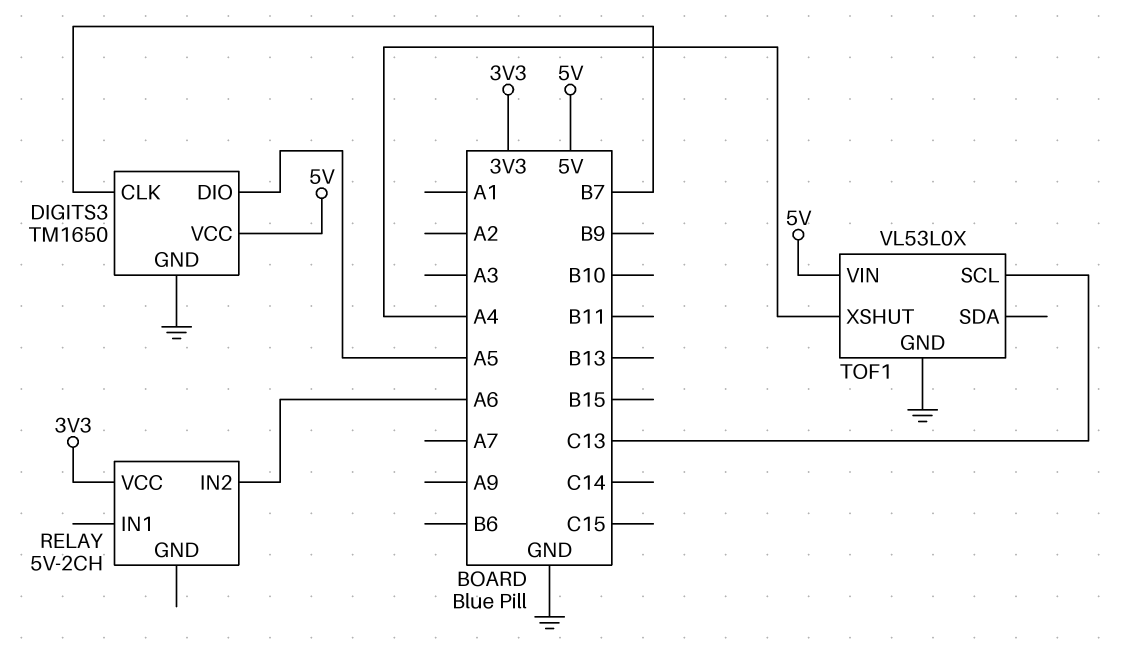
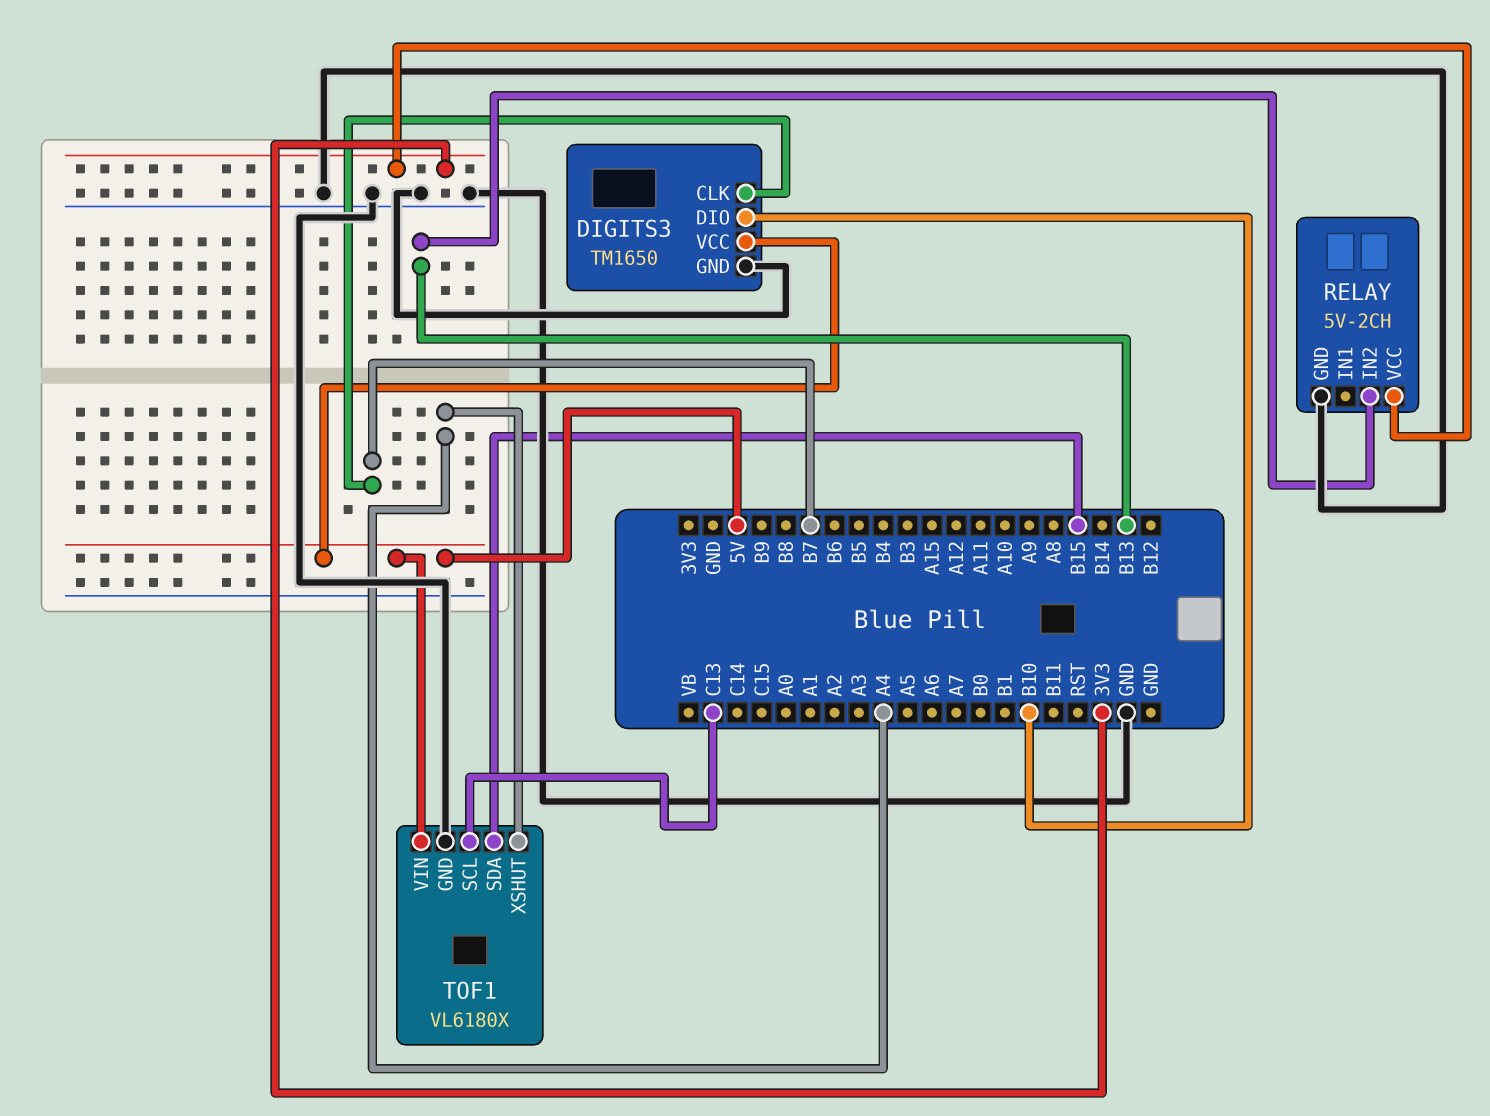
DIGITS3 pin DIO: A5 -> B10
RELAY pin GND: none -> GND
RELAY pin IN2: A6 -> B13
TOF1: VL53L0X -> VL6180X
TOF1 pin SDA: none -> B15

